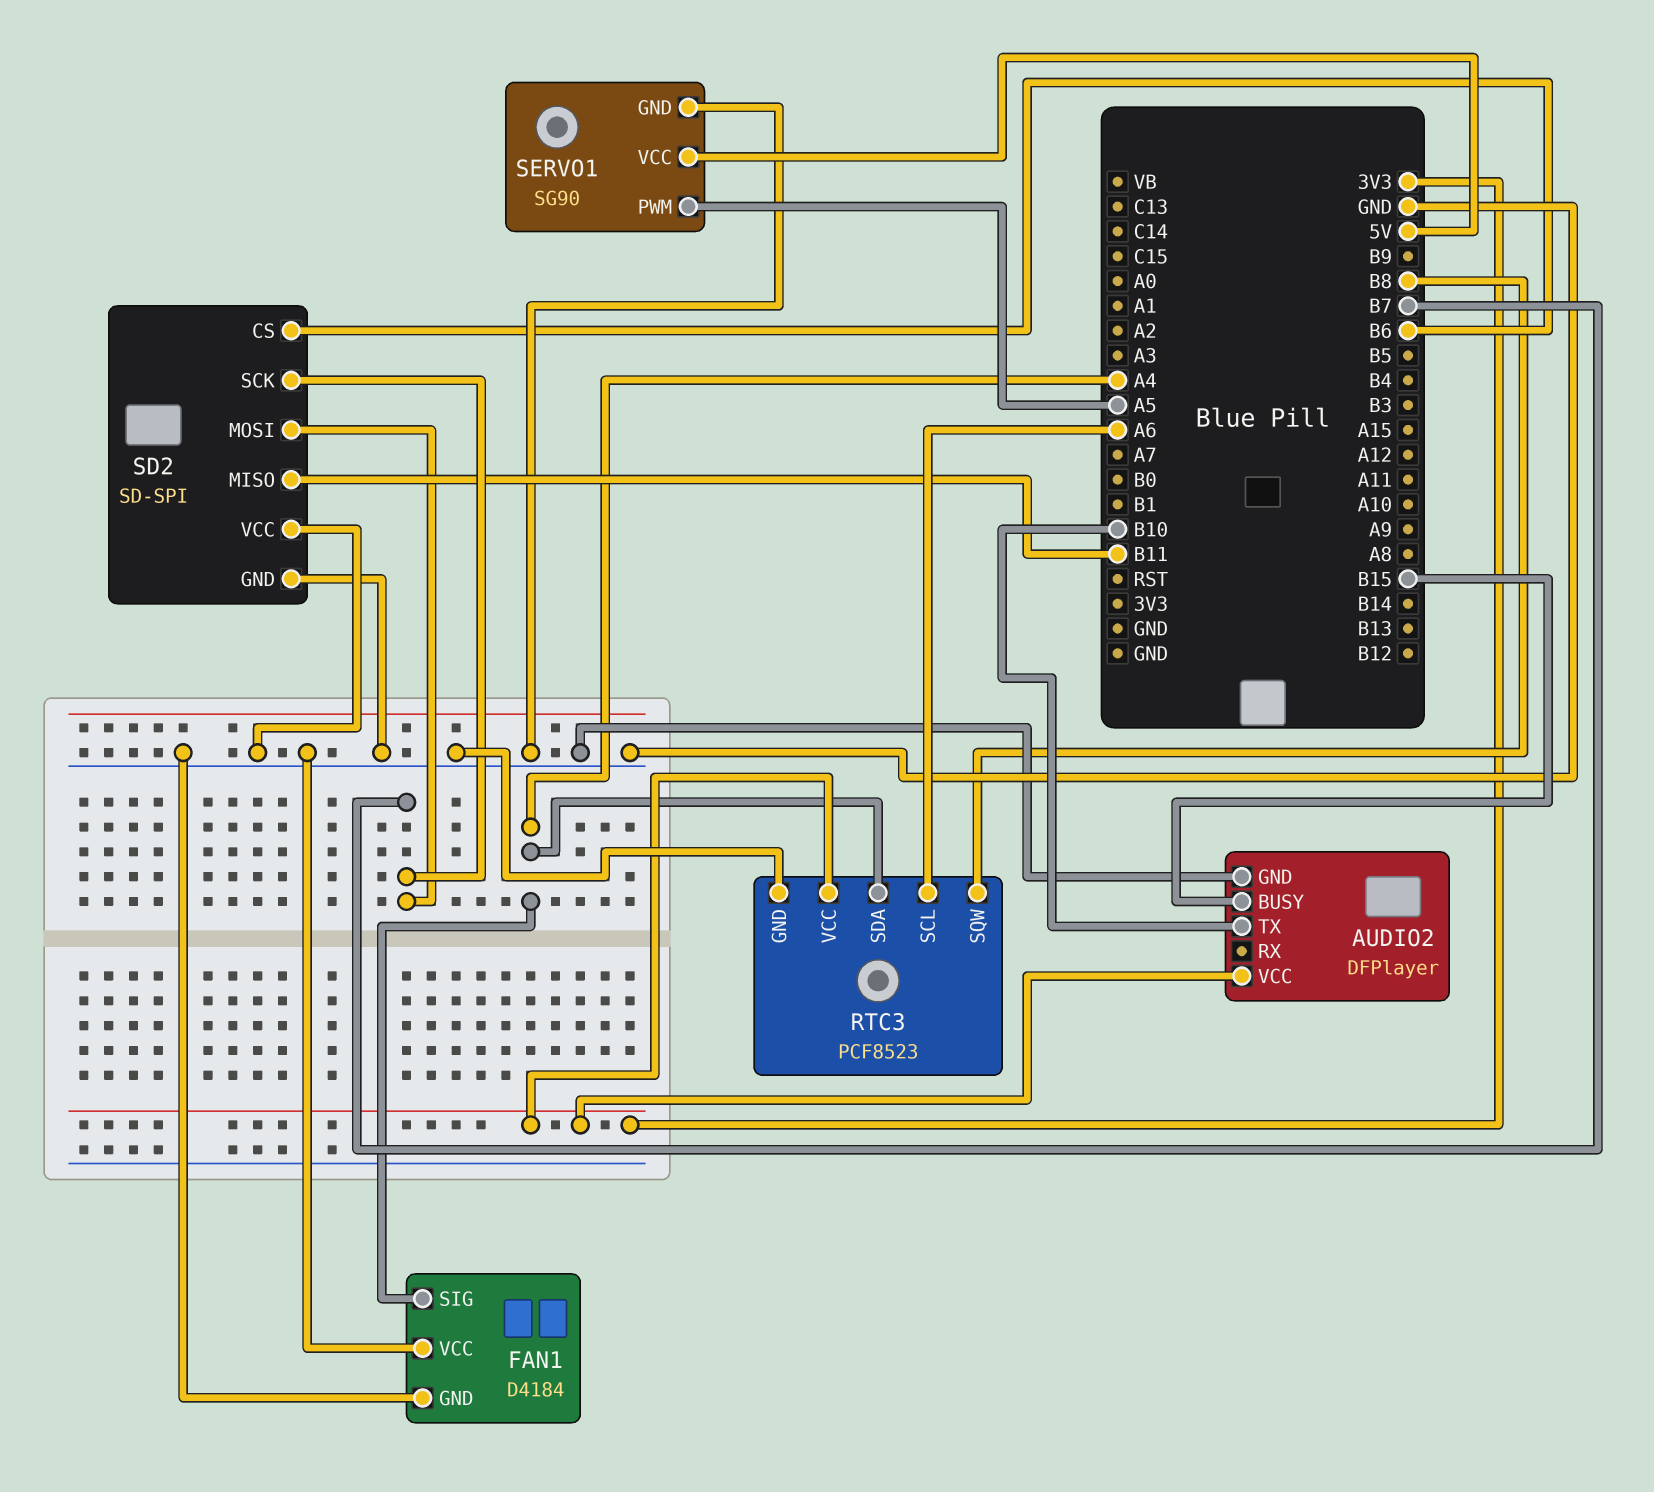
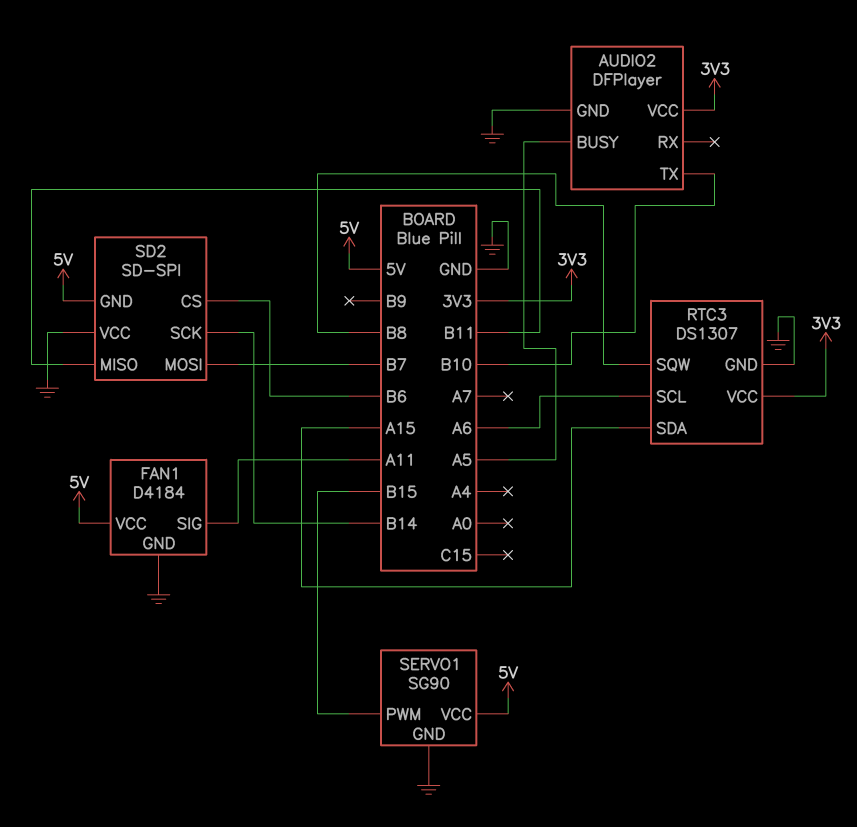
AUDIO2 pin BUSY: B15 -> A5
FAN1 pin SIG: A4 -> A11
FAN1 pin VCC: GND -> 5V
RTC3: PCF8523 -> DS1307
RTC3 pin SDA: A4 -> A15
SD2 pin GND: GND -> 5V
SD2 pin SCK: B7 -> B14
SERVO1 pin PWM: A5 -> B15

